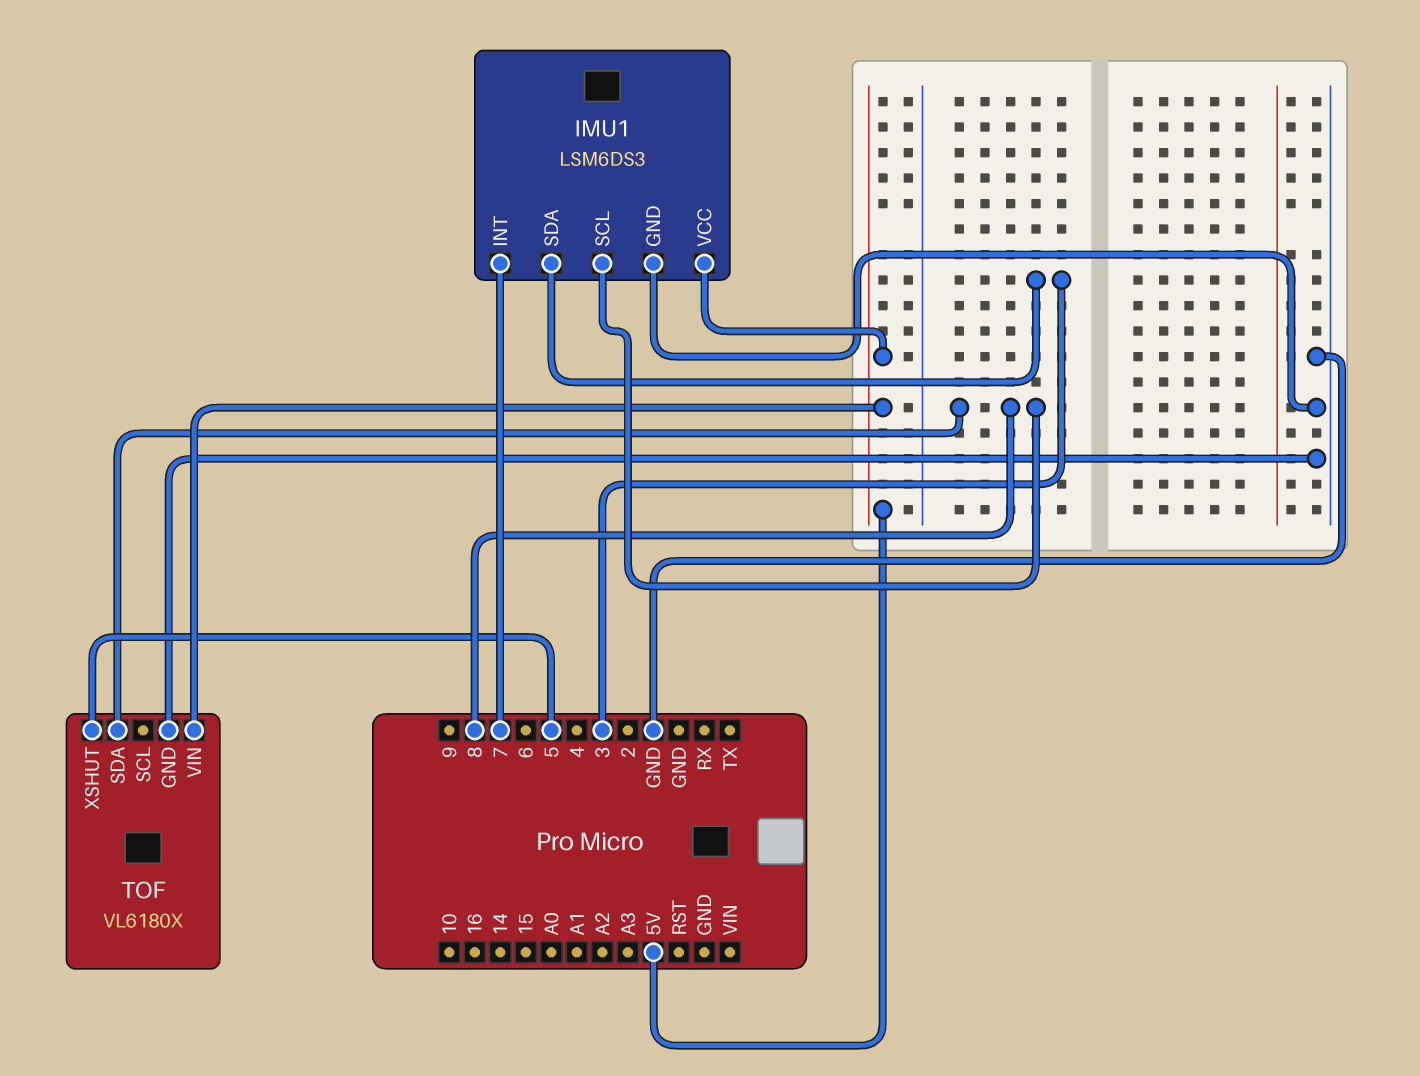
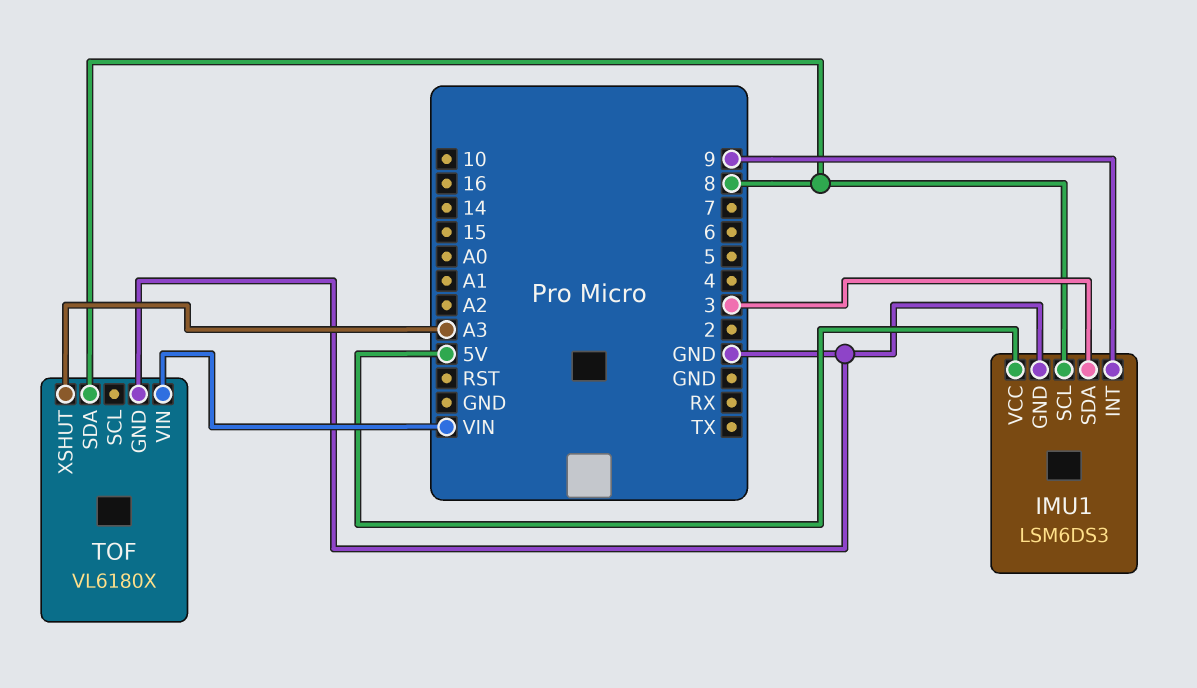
IMU1 pin INT: 7 -> 9
TOF pin VIN: 5V -> VIN
TOF pin XSHUT: 5 -> A3

